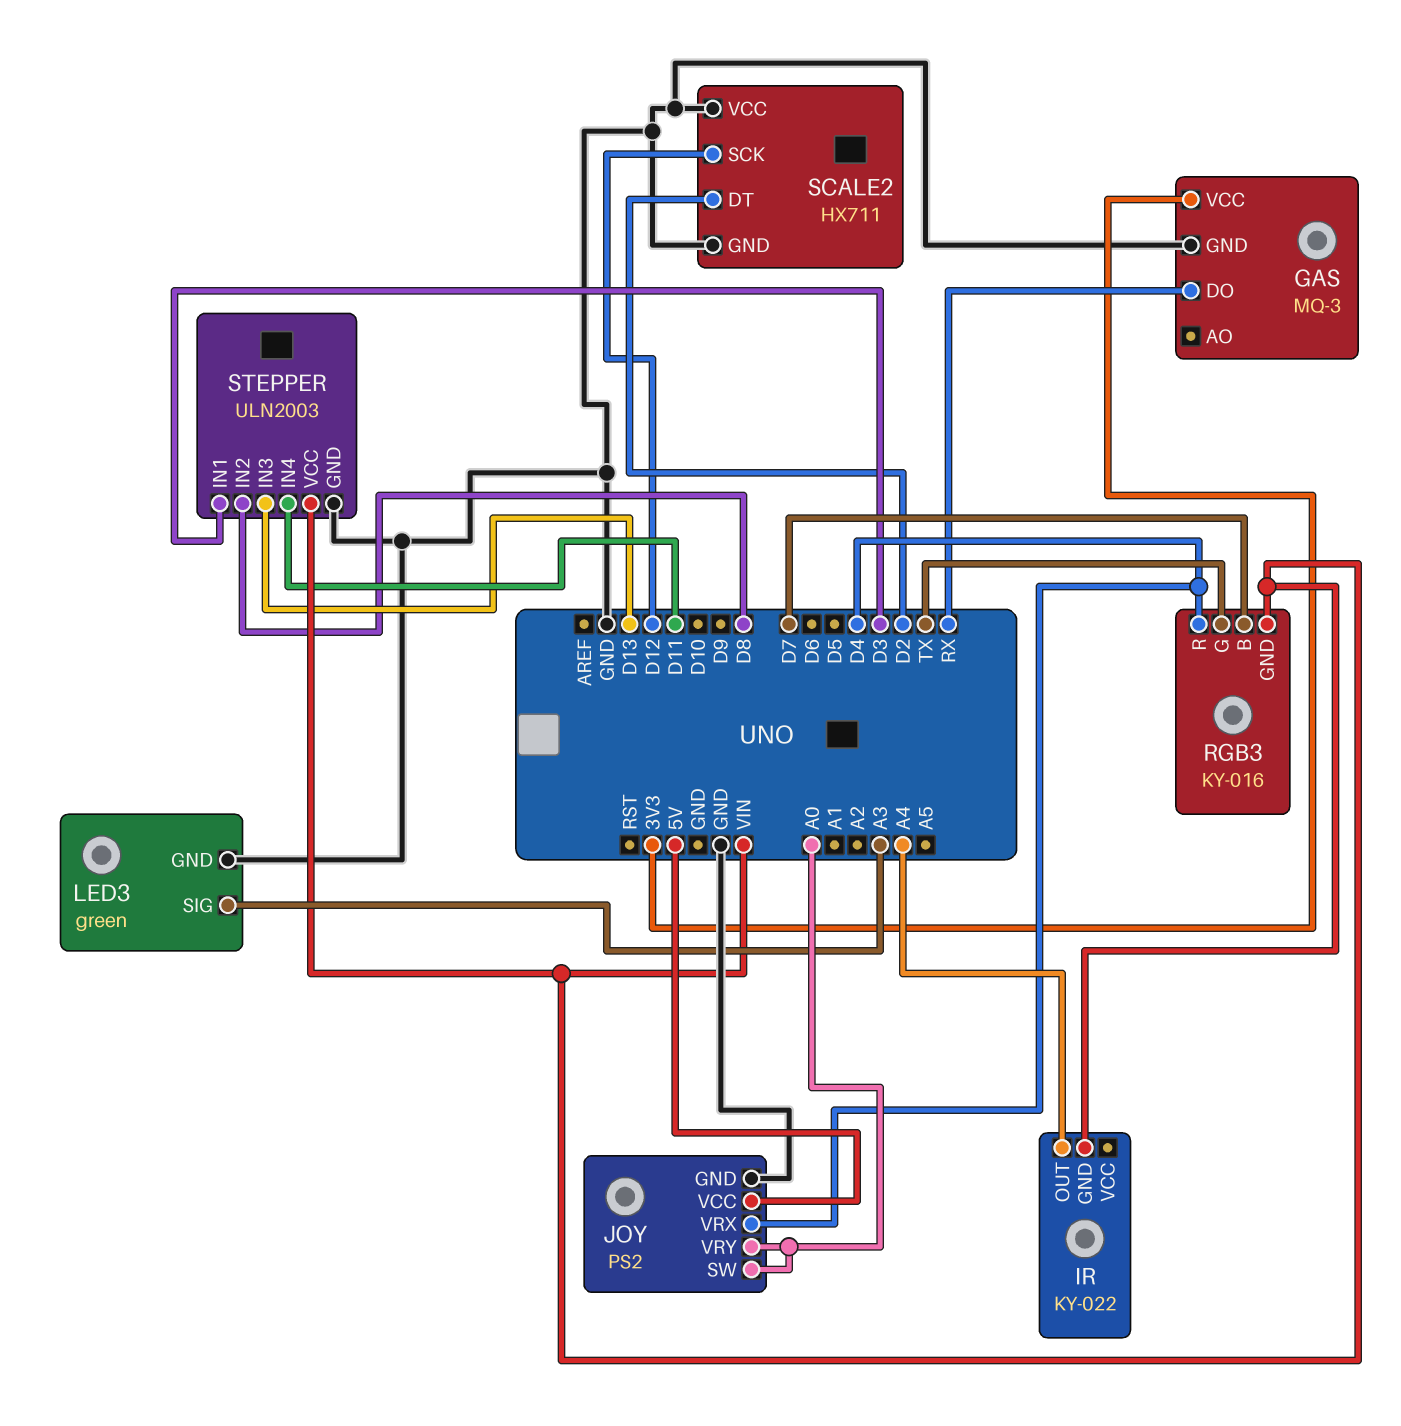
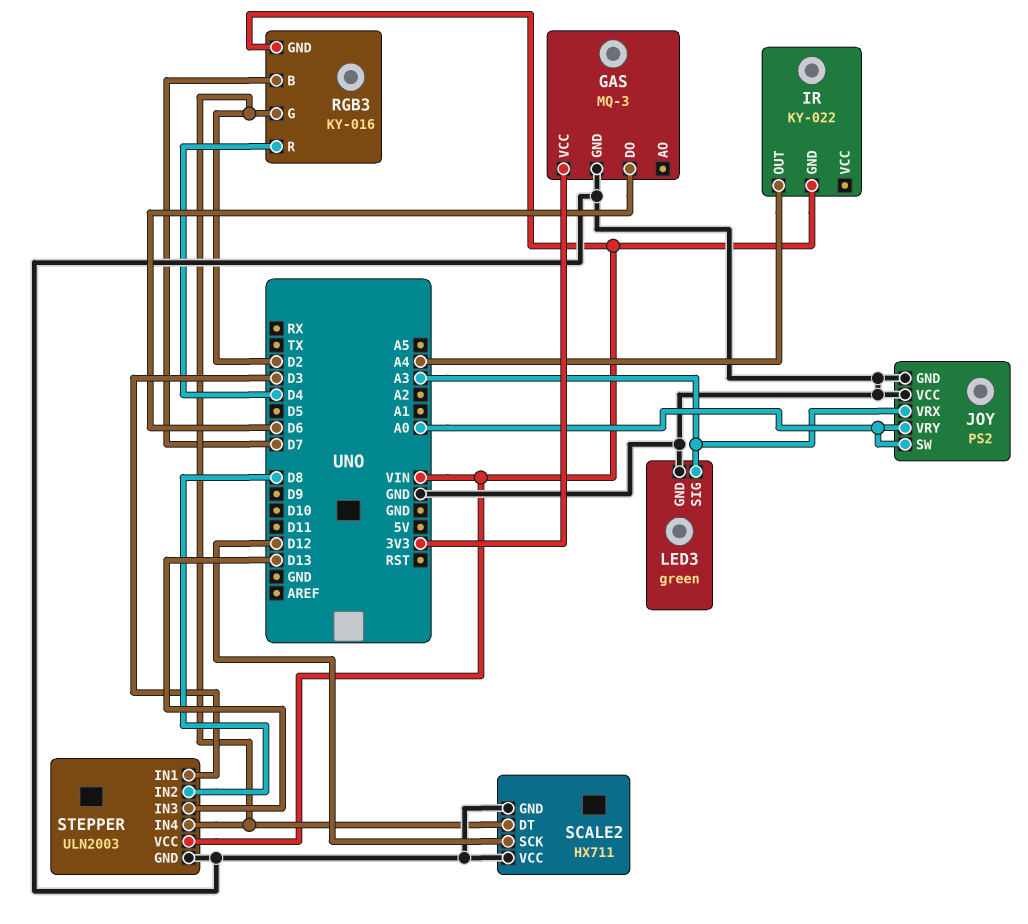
GAS pin DO: RX -> D6
JOY pin VCC: 5V -> GND
JOY pin VRX: D4 -> A3
RGB3 pin G: TX -> D2
STEPPER pin IN4: D11 -> D2

